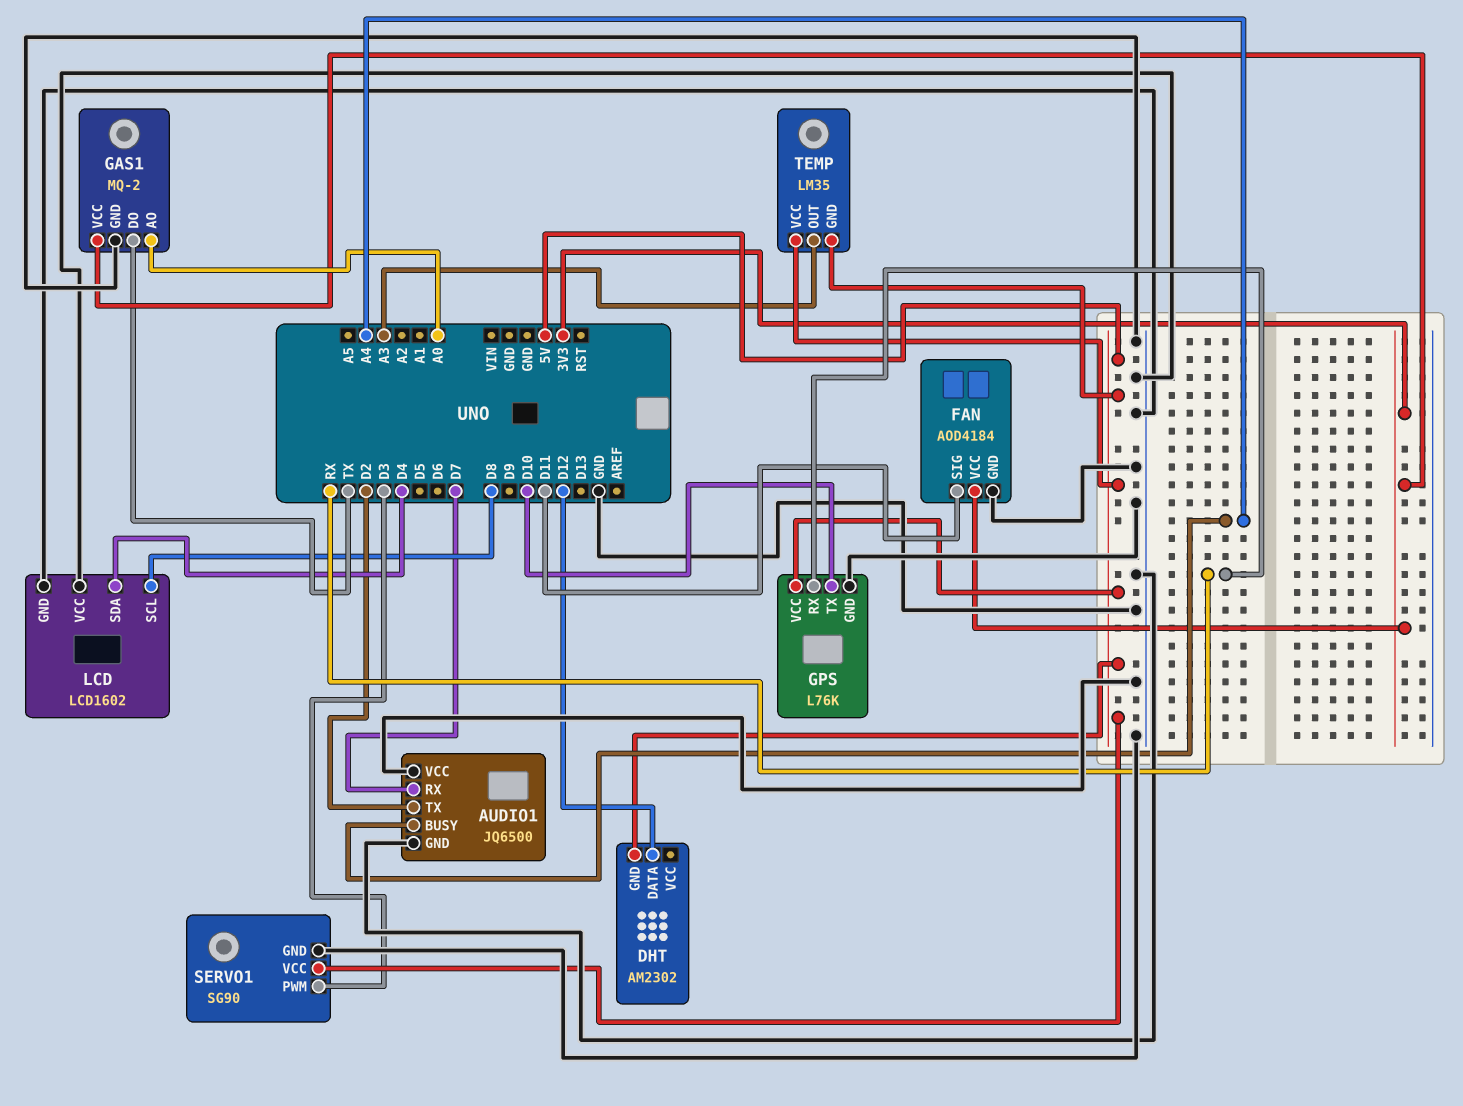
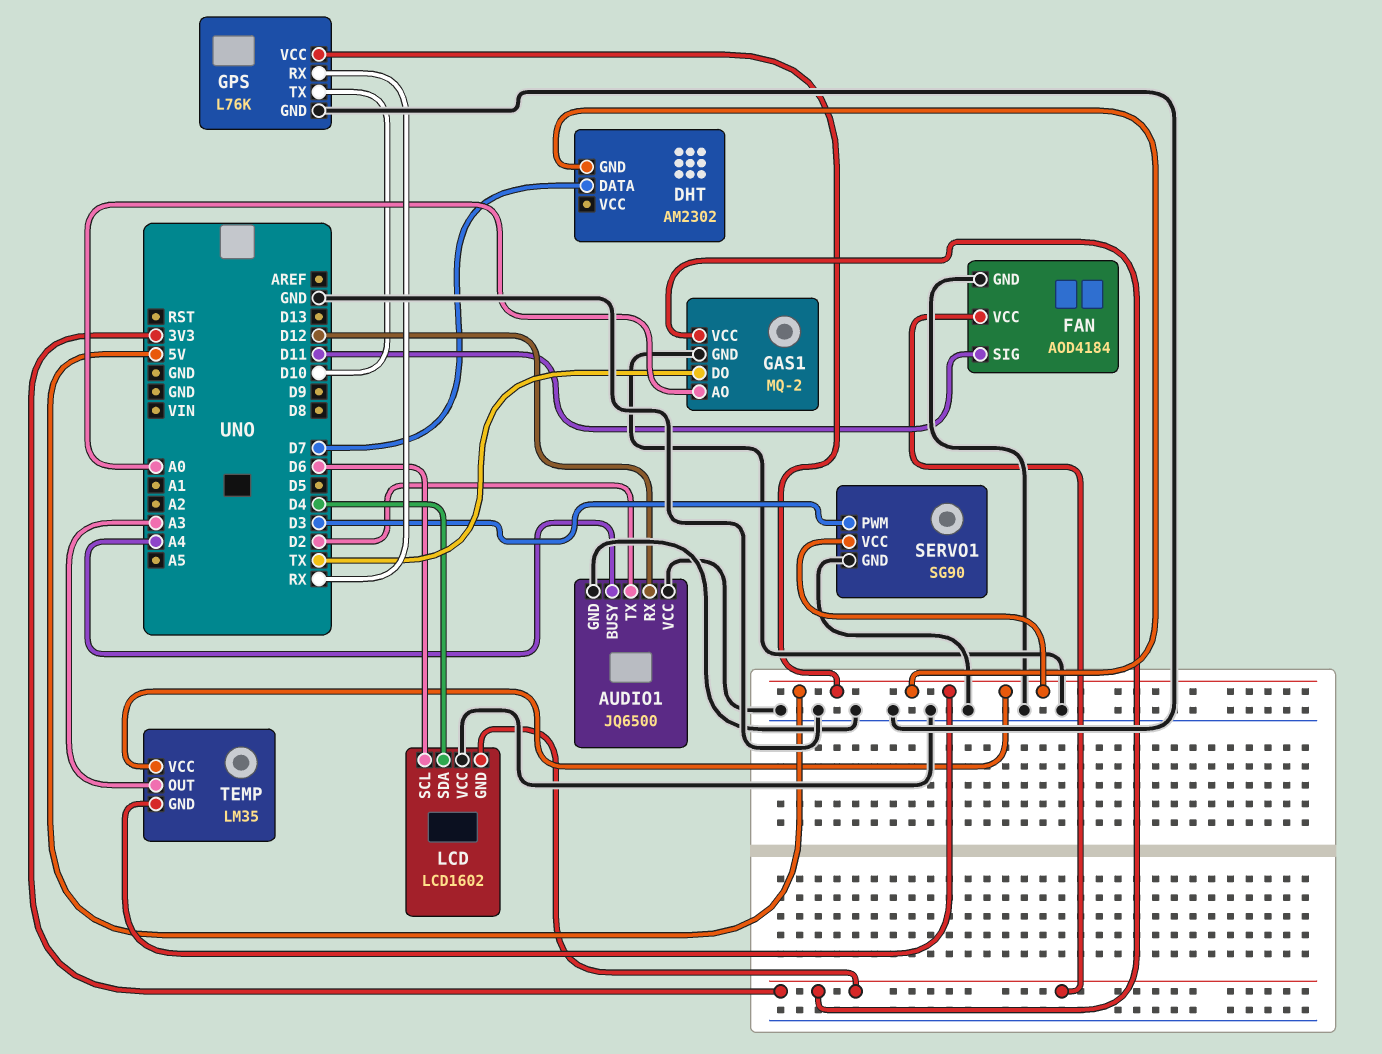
AUDIO1 pin RX: D7 -> D12
DHT pin DATA: D12 -> D7
LCD pin GND: GND -> 3V3
LCD pin SCL: D8 -> D6

